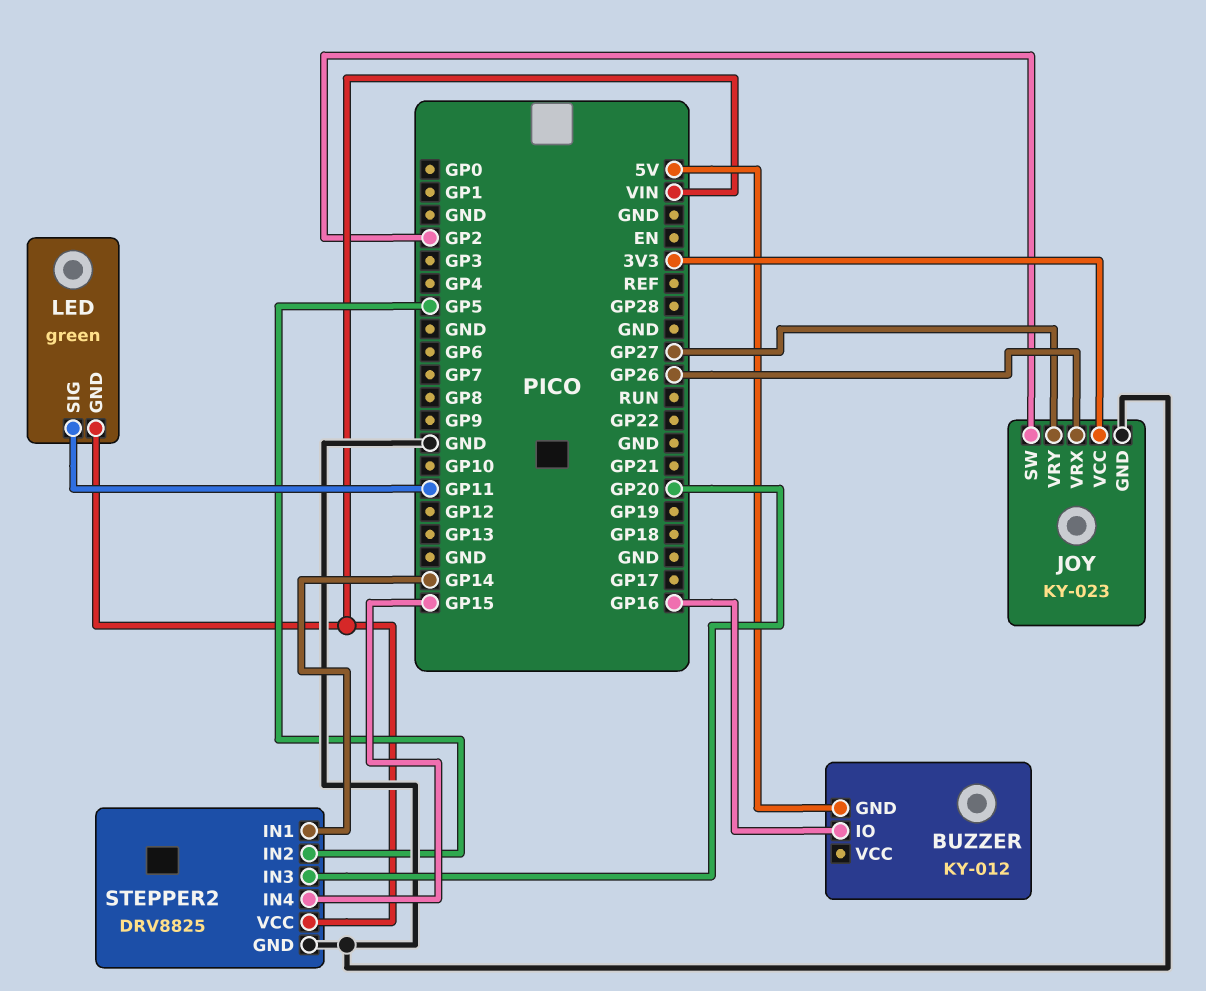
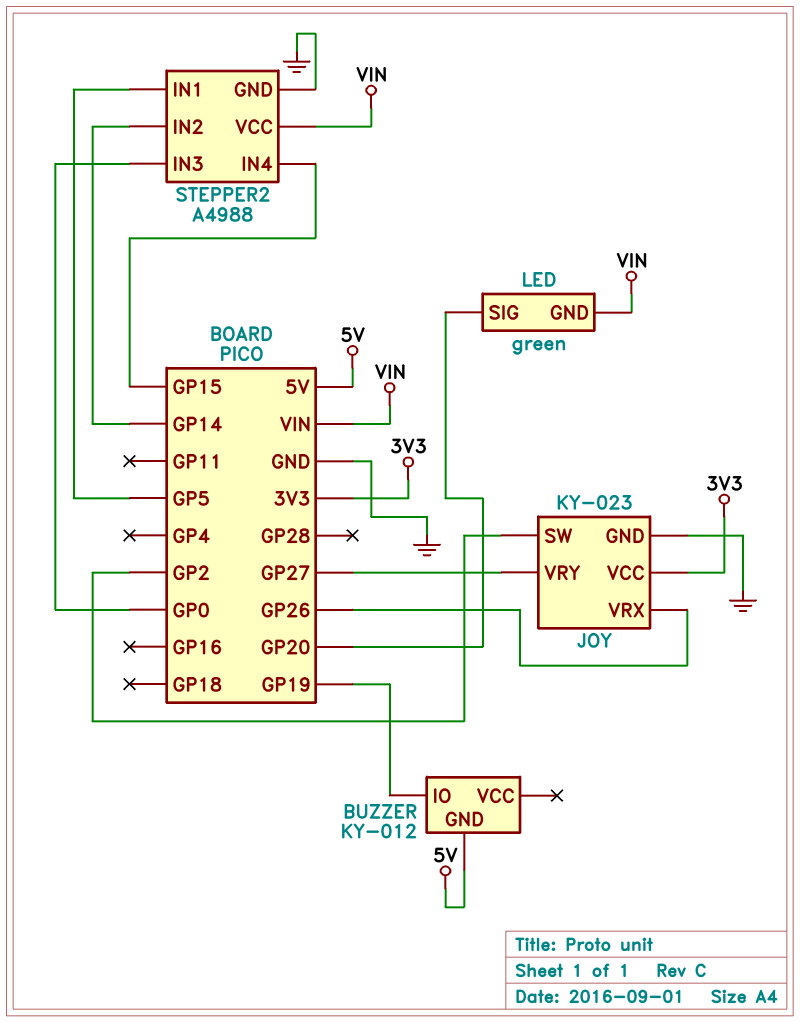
BUZZER pin IO: GP16 -> GP19
LED pin SIG: GP11 -> GP20
STEPPER2: DRV8825 -> A4988
STEPPER2 pin IN1: GP14 -> GP5
STEPPER2 pin IN2: GP5 -> GP14
STEPPER2 pin IN3: GP20 -> GP0

